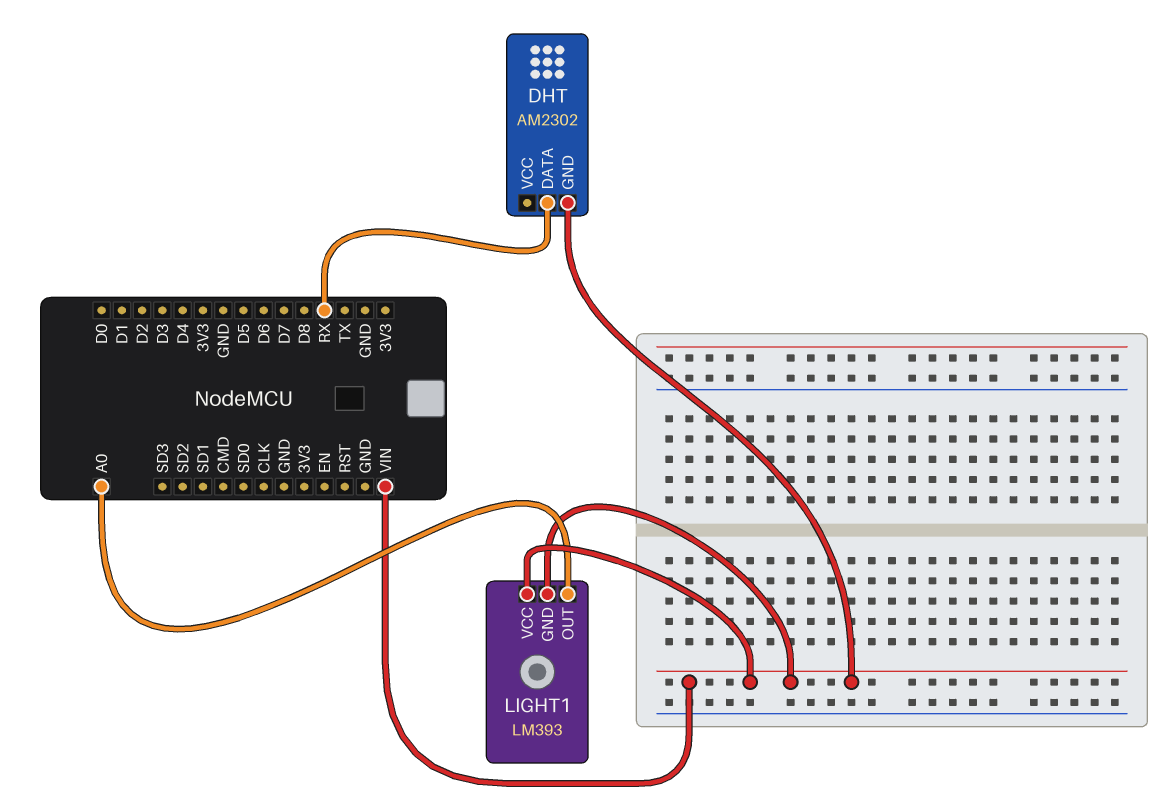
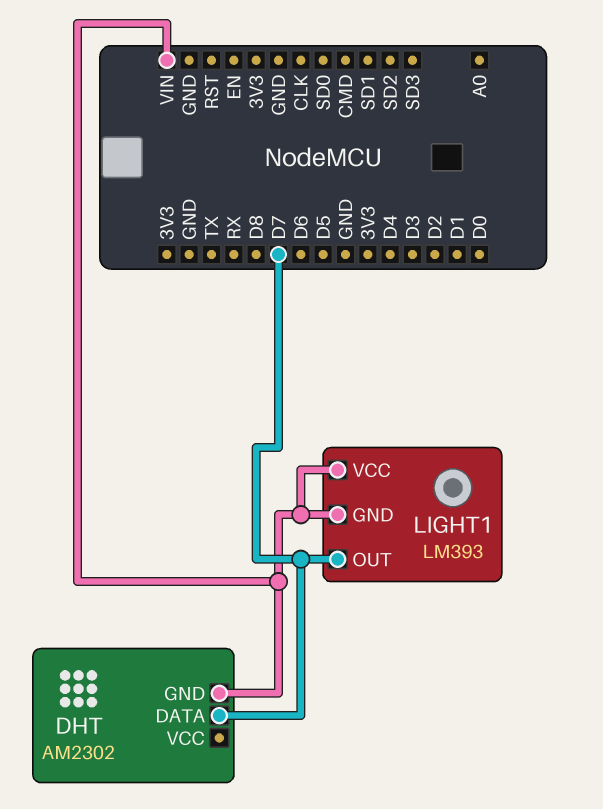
DHT pin DATA: RX -> D7
LIGHT1 pin OUT: A0 -> D7

